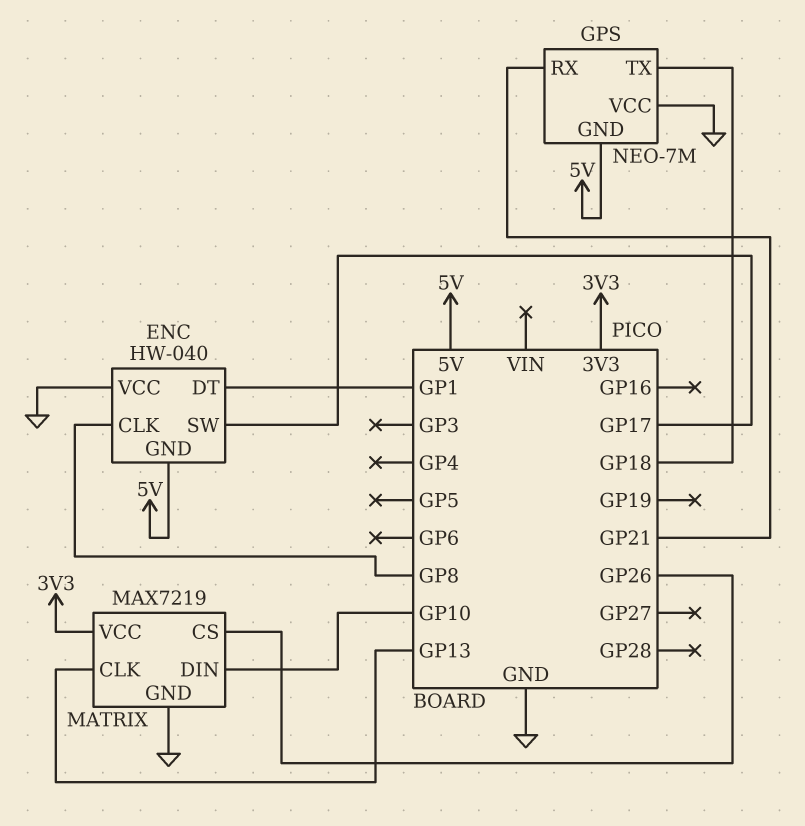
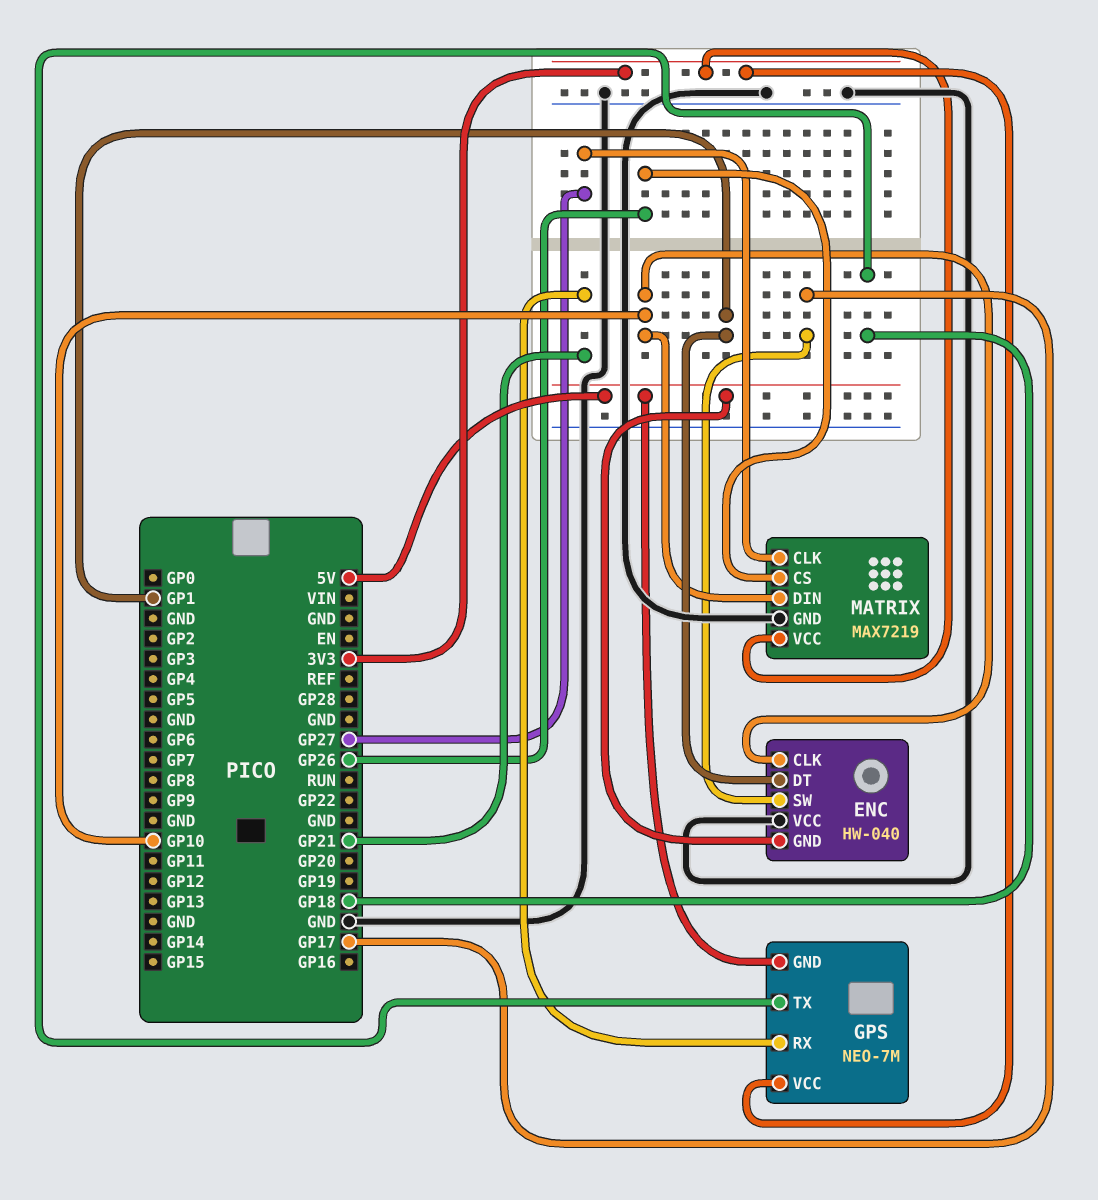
ENC pin CLK: GP8 -> GP10
GPS pin VCC: GND -> 3V3
MATRIX pin CLK: GP13 -> GP27

